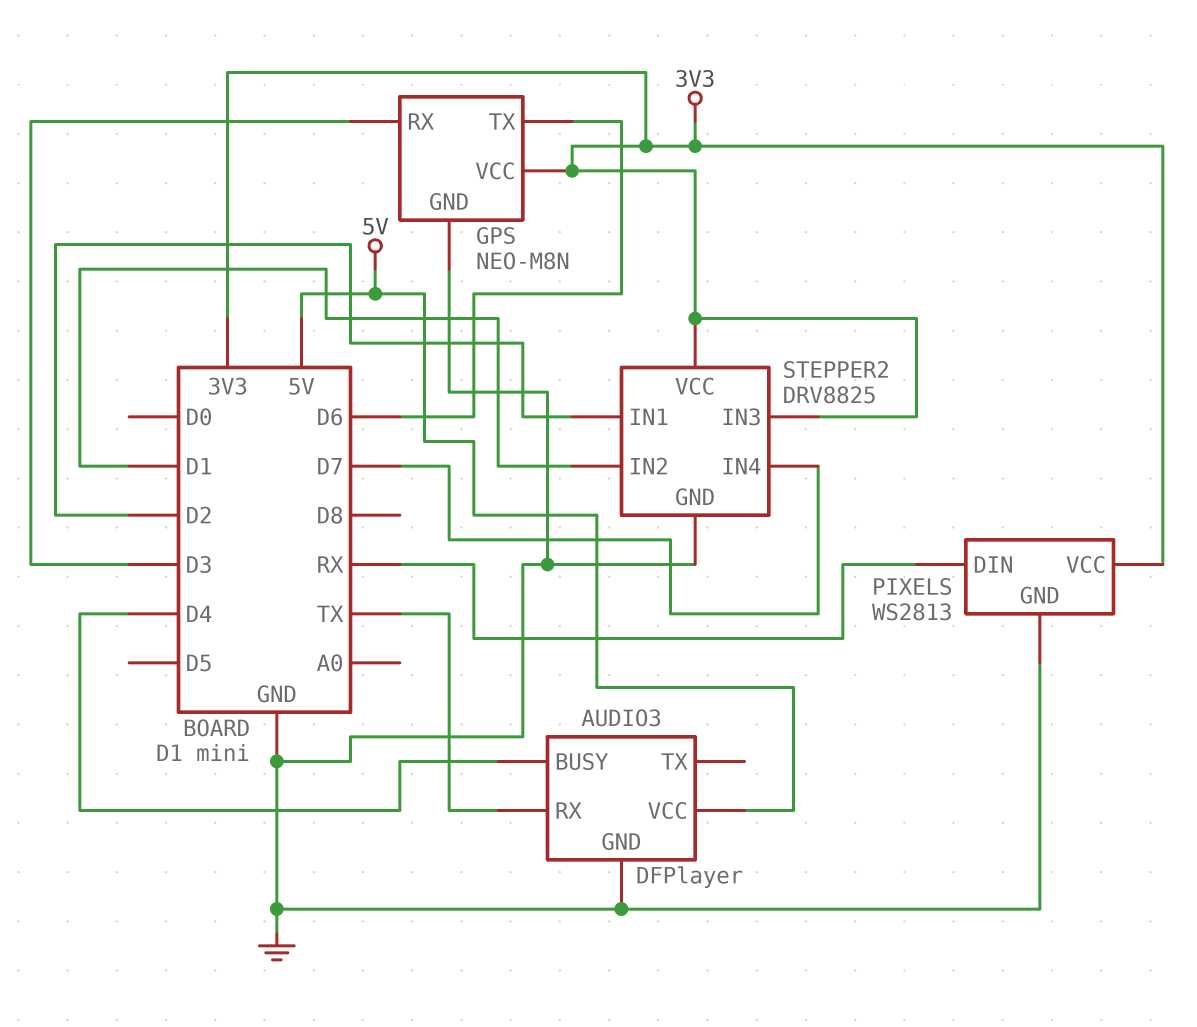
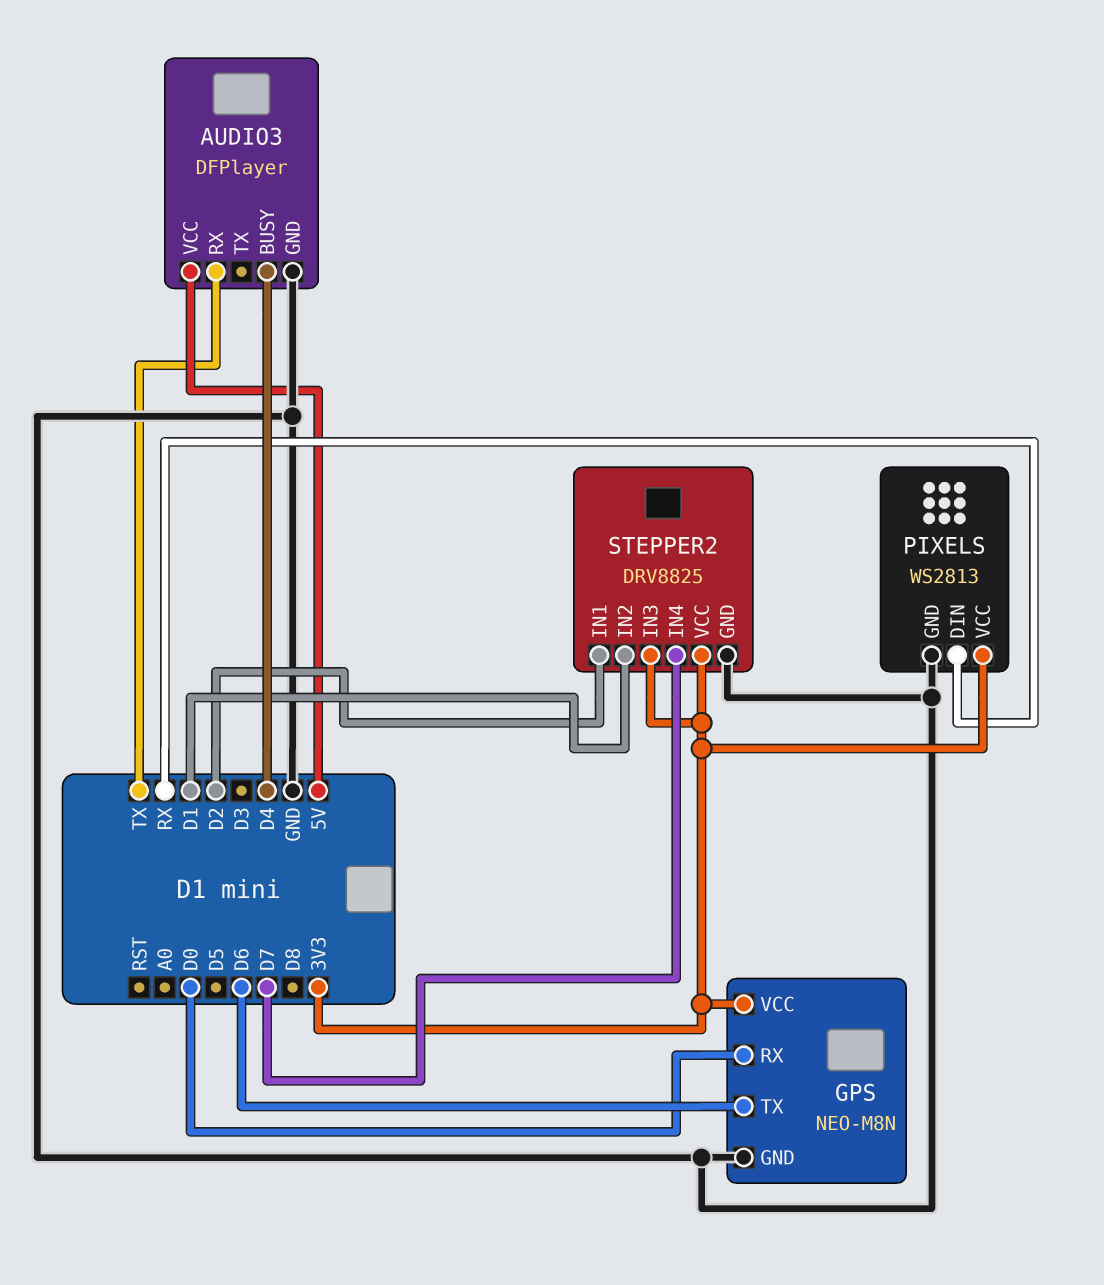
GPS pin RX: D3 -> D0

